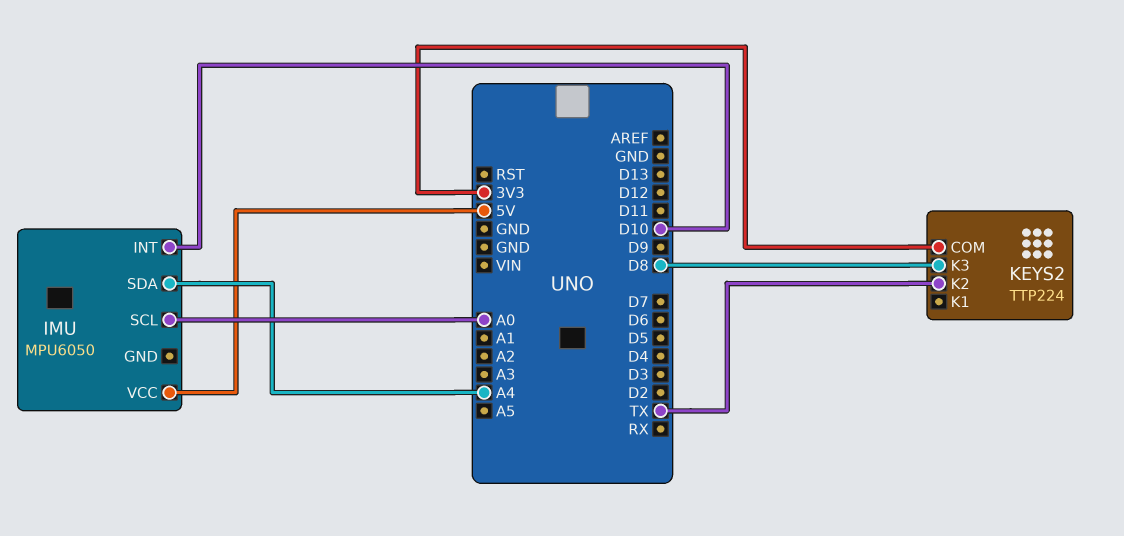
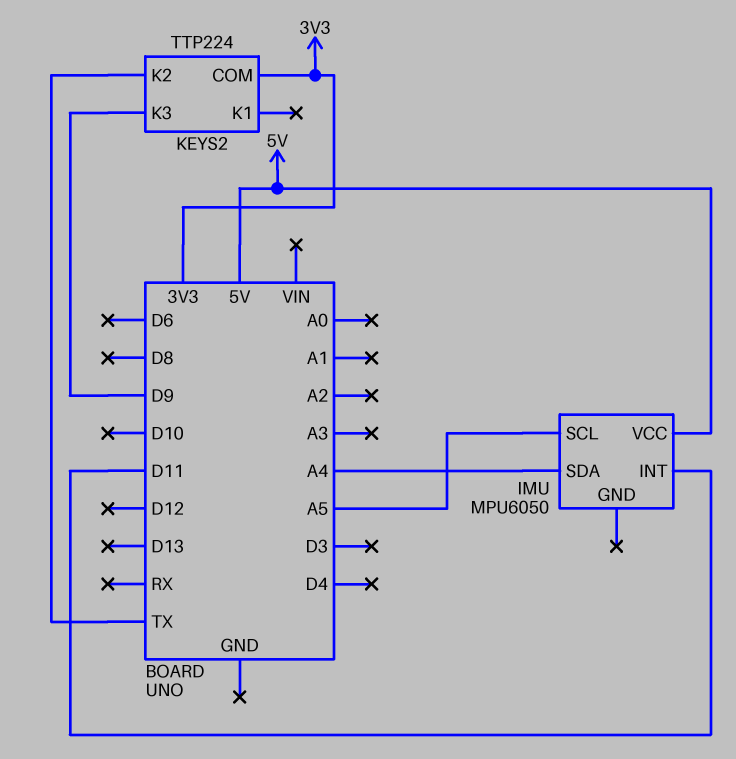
IMU pin INT: D10 -> D11
IMU pin SCL: A0 -> A5
KEYS2 pin K3: D8 -> D9

